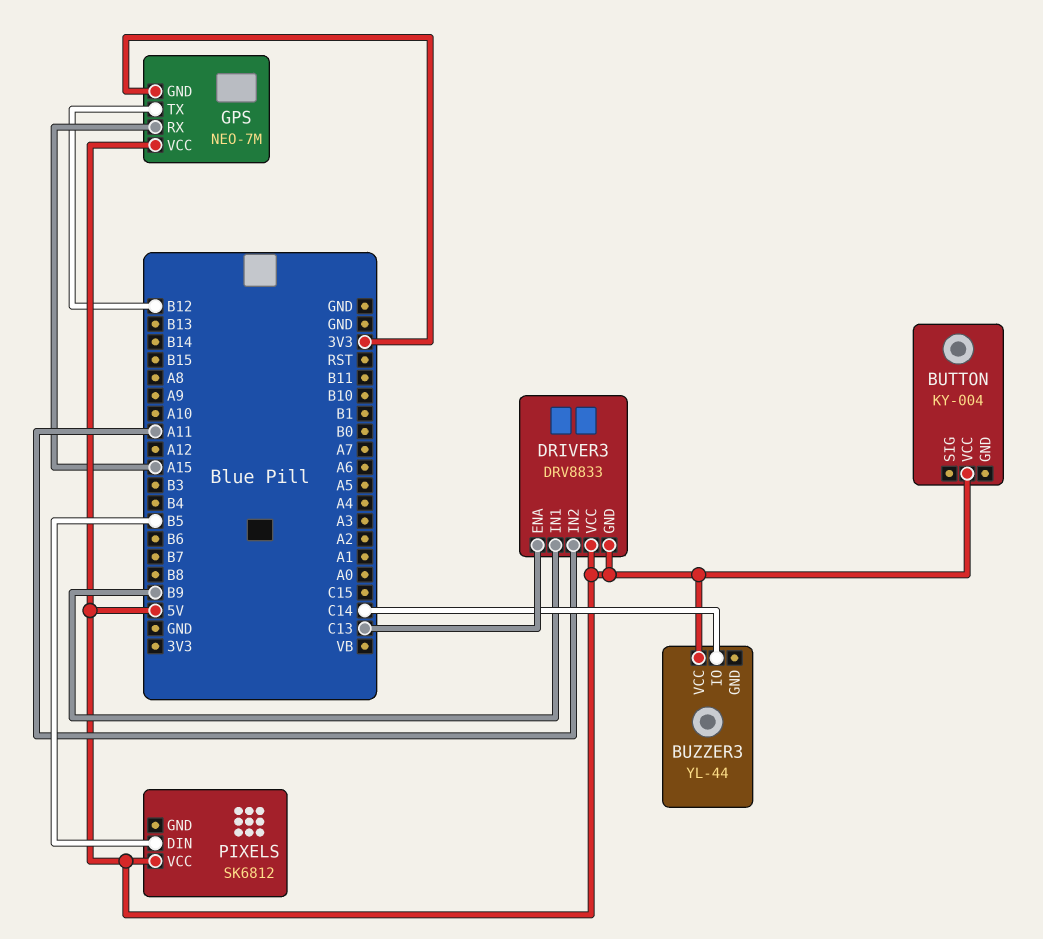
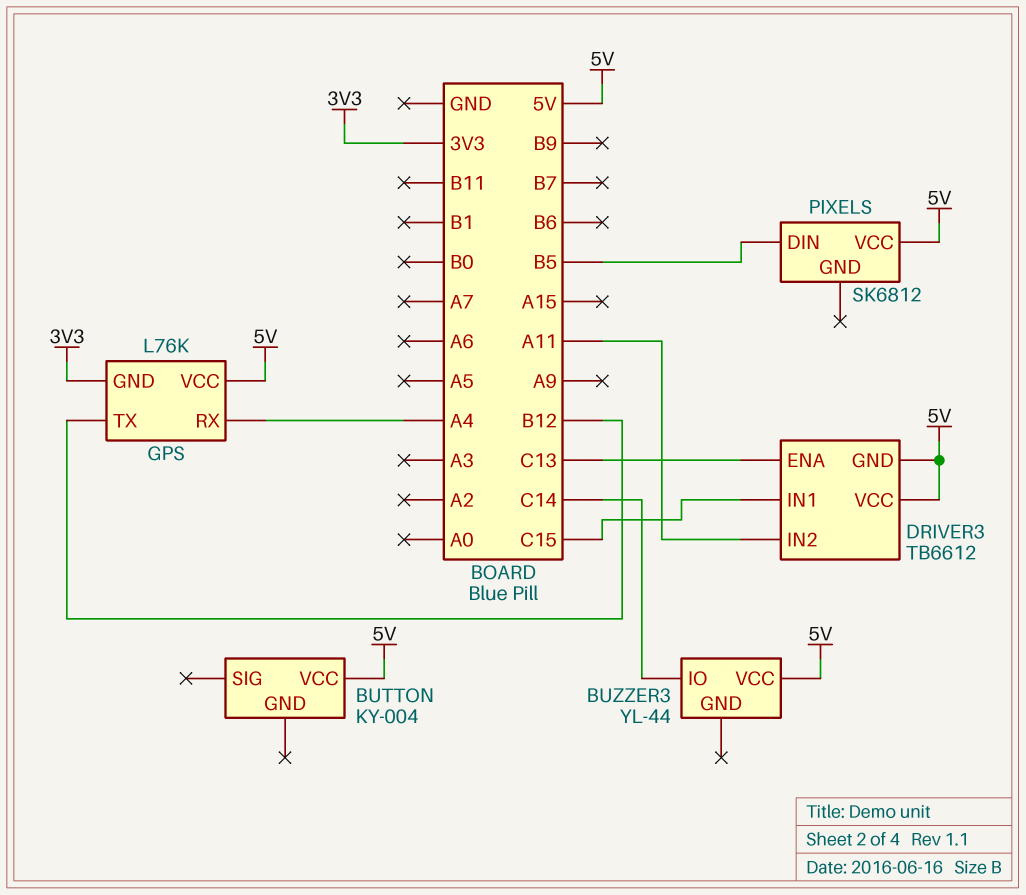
DRIVER3: DRV8833 -> TB6612
DRIVER3 pin IN1: B9 -> C15
GPS: NEO-7M -> L76K
GPS pin RX: A15 -> A4

